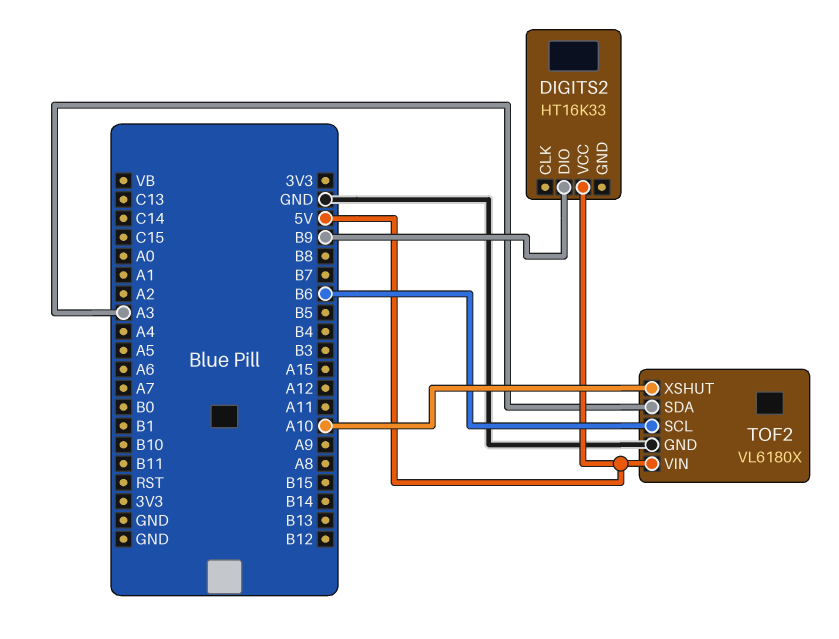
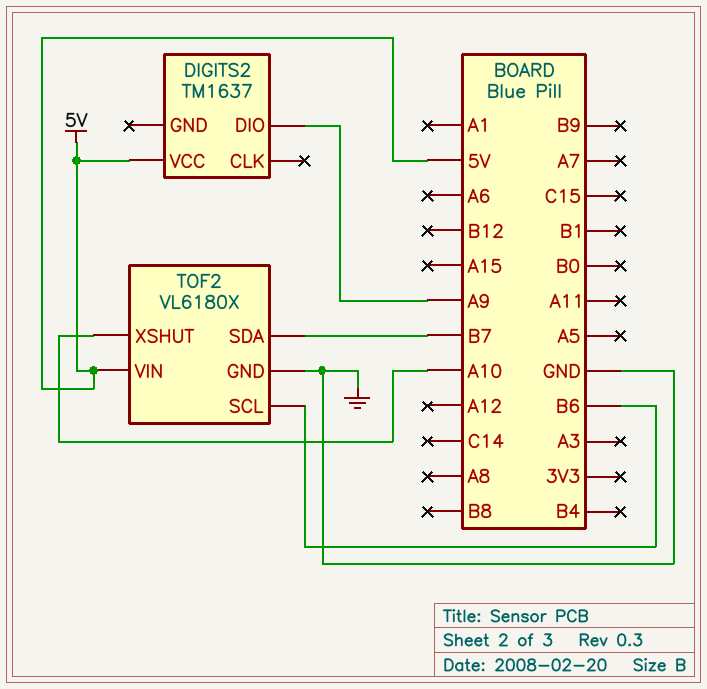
DIGITS2: HT16K33 -> TM1637
DIGITS2 pin DIO: B9 -> A9
TOF2 pin SDA: A3 -> B7

